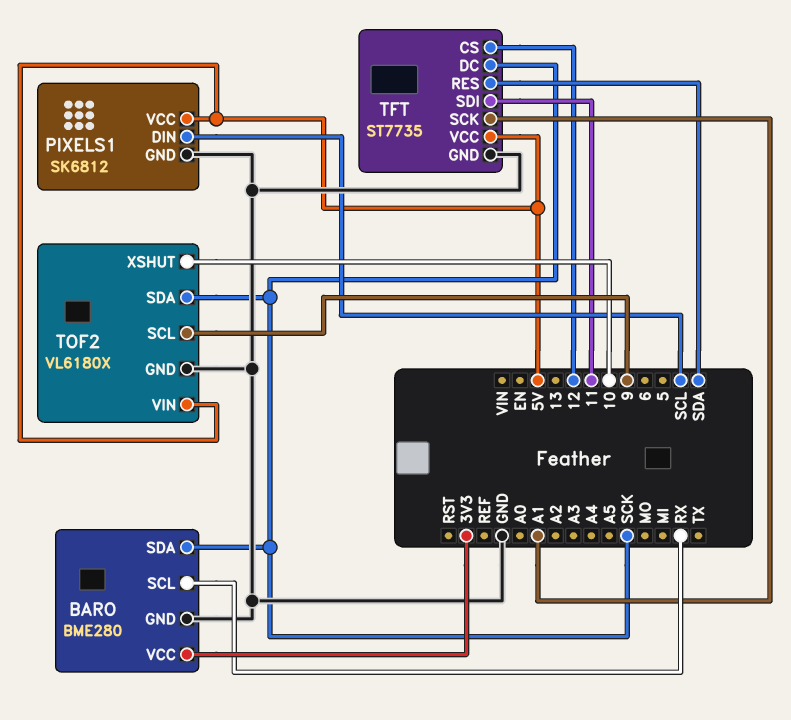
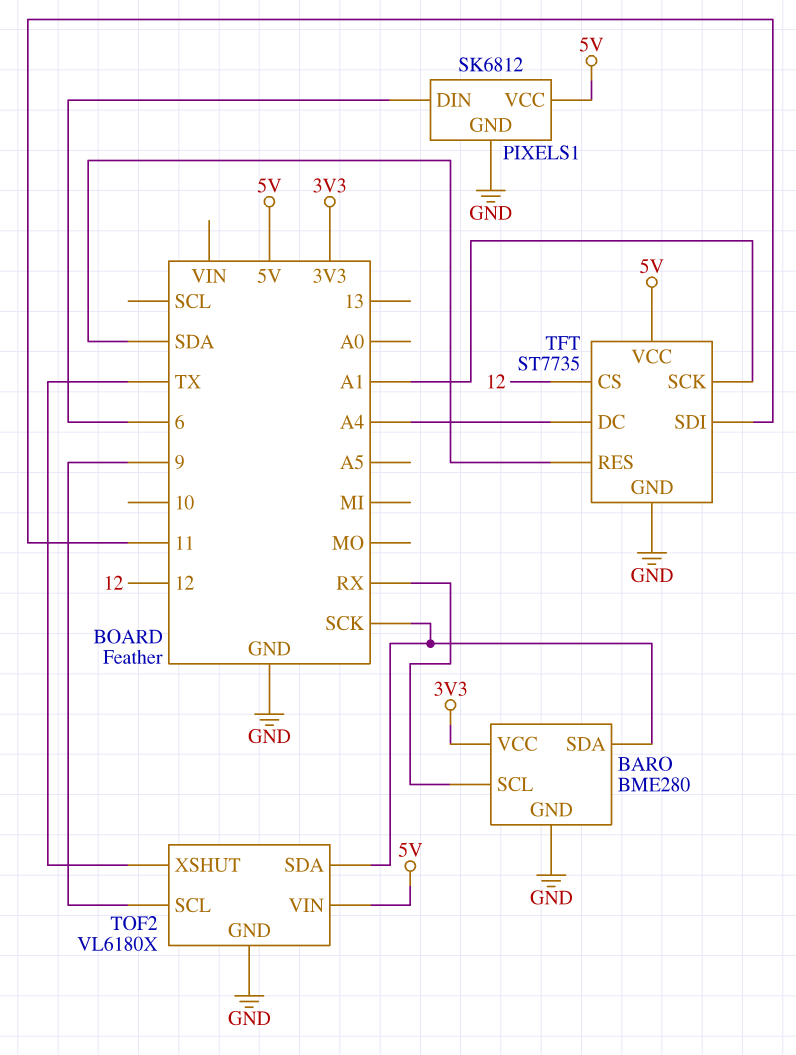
PIXELS1 pin DIN: SCL -> 6
TFT pin DC: SCK -> A4
TOF2 pin XSHUT: 10 -> TX

